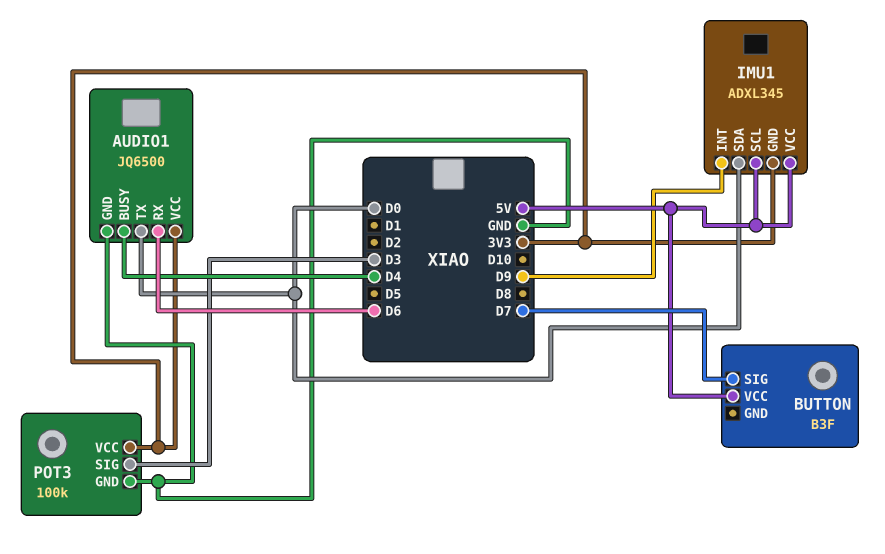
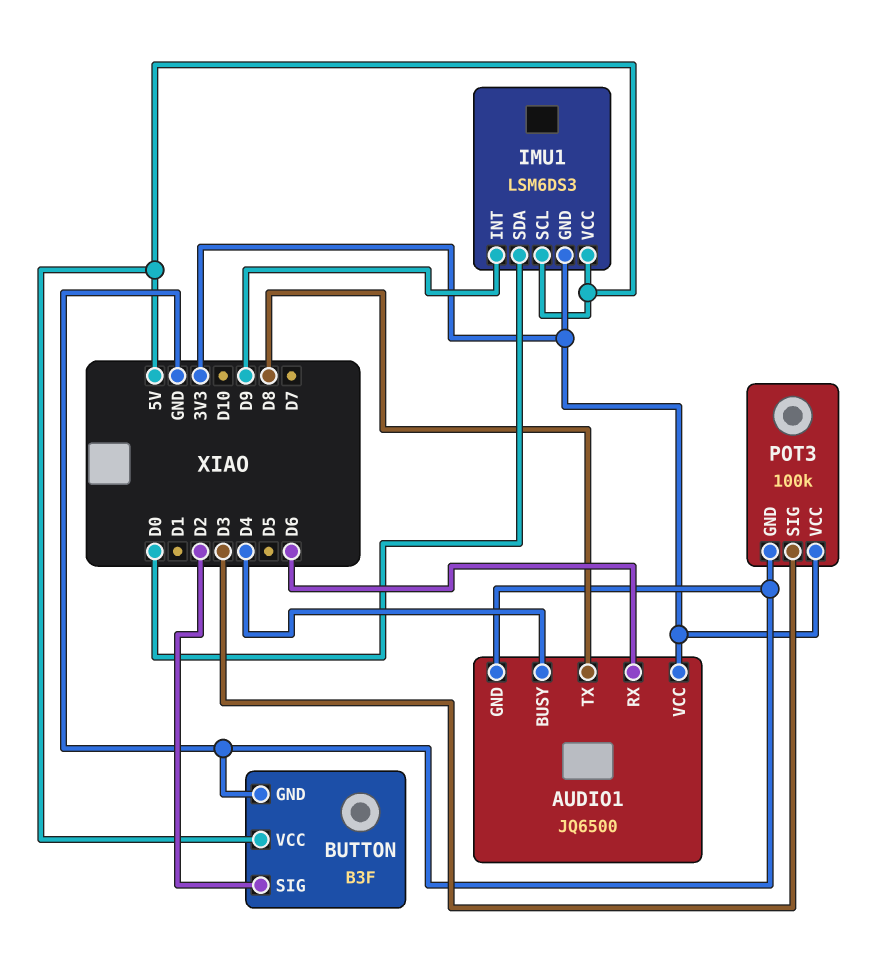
AUDIO1 pin TX: D0 -> D8
BUTTON pin GND: none -> GND
BUTTON pin SIG: D7 -> D2
IMU1: ADXL345 -> LSM6DS3

